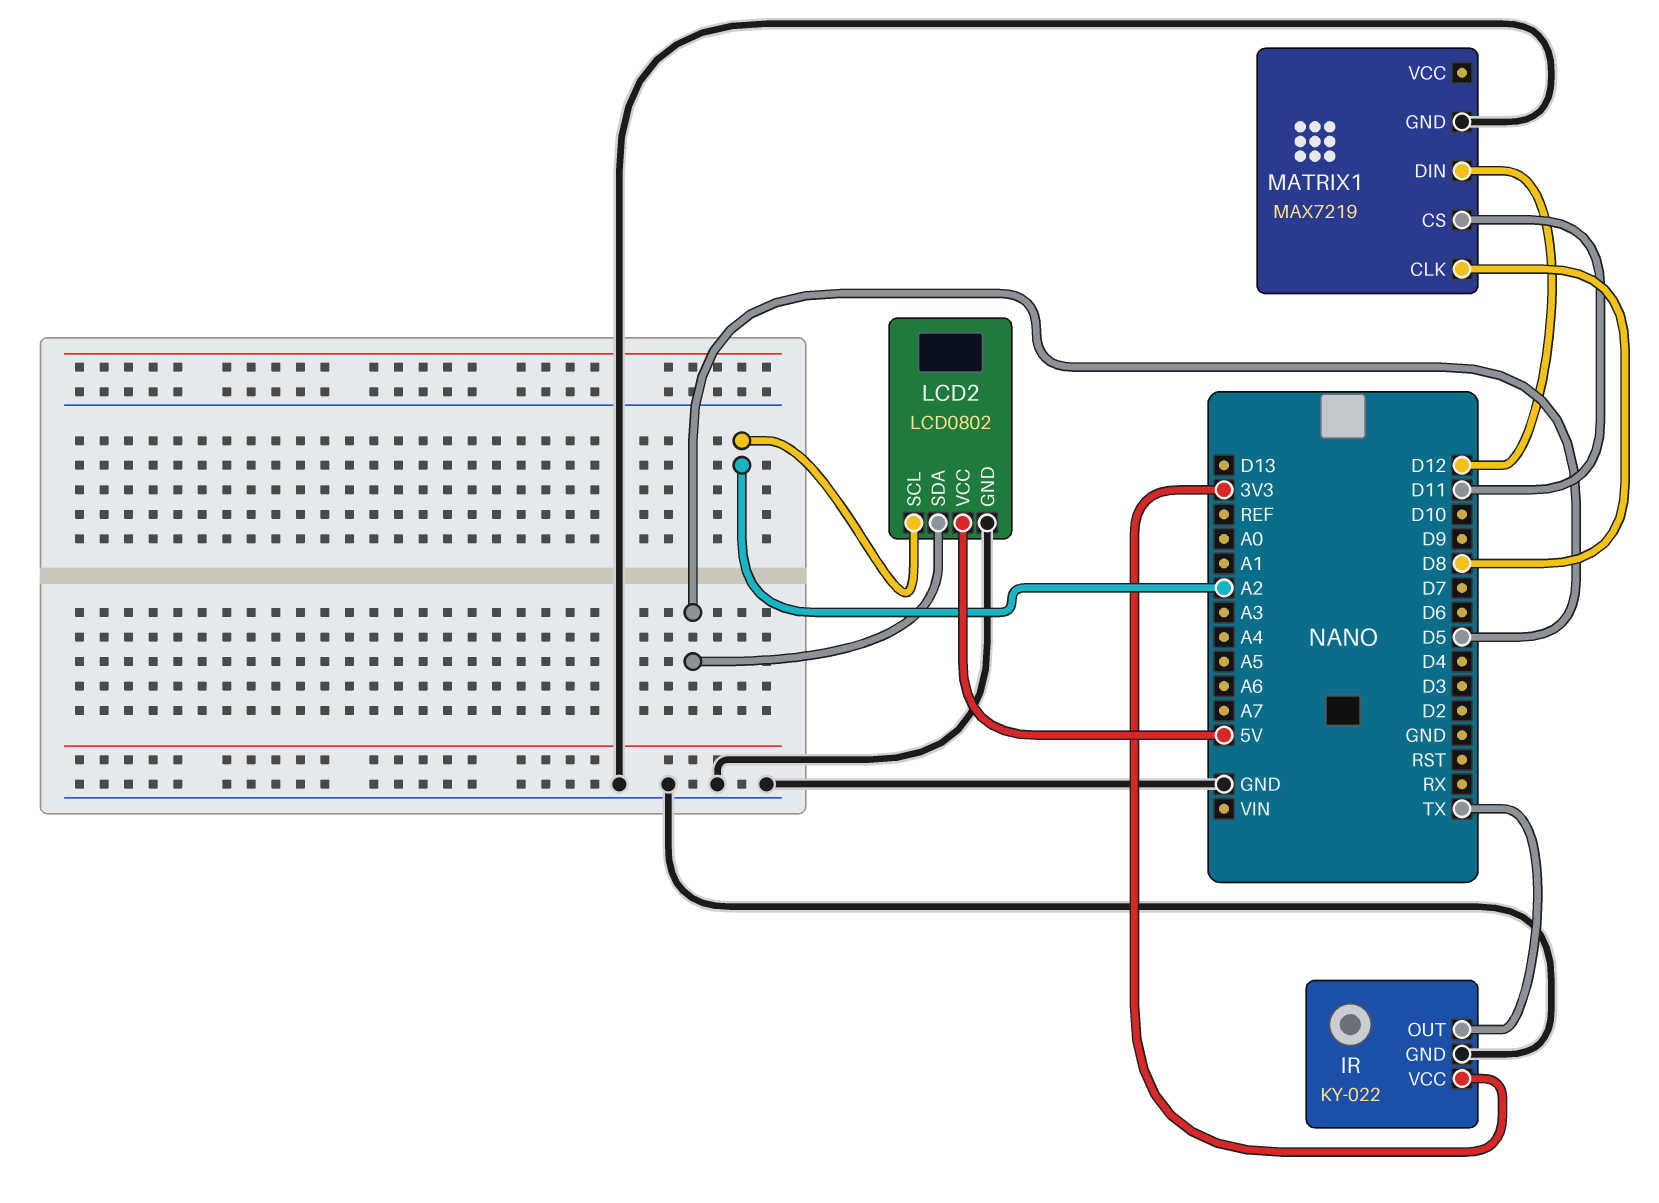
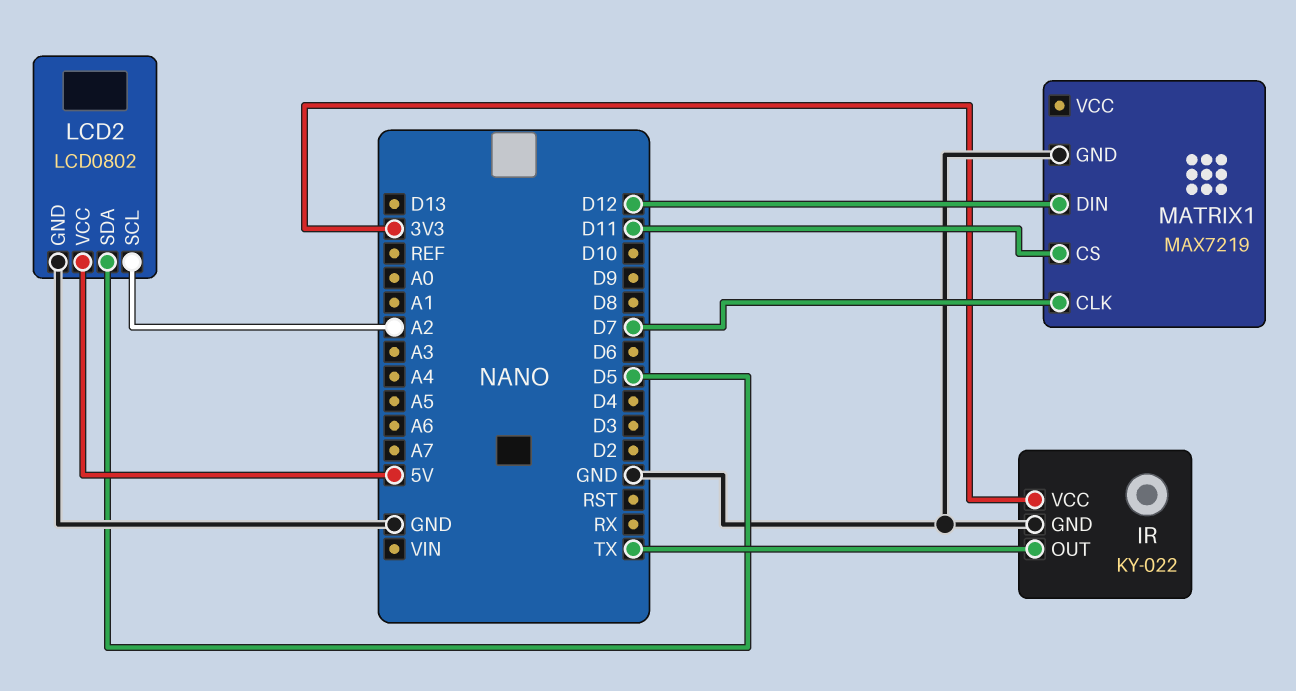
MATRIX1 pin CLK: D8 -> D7

